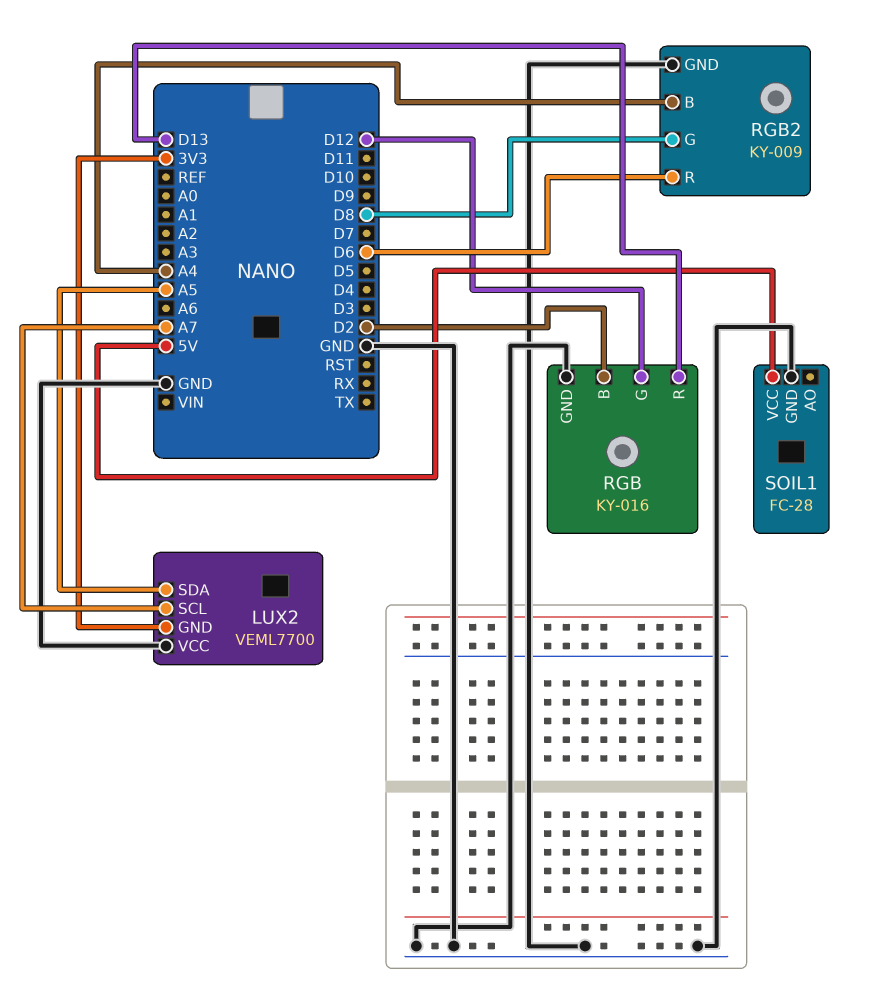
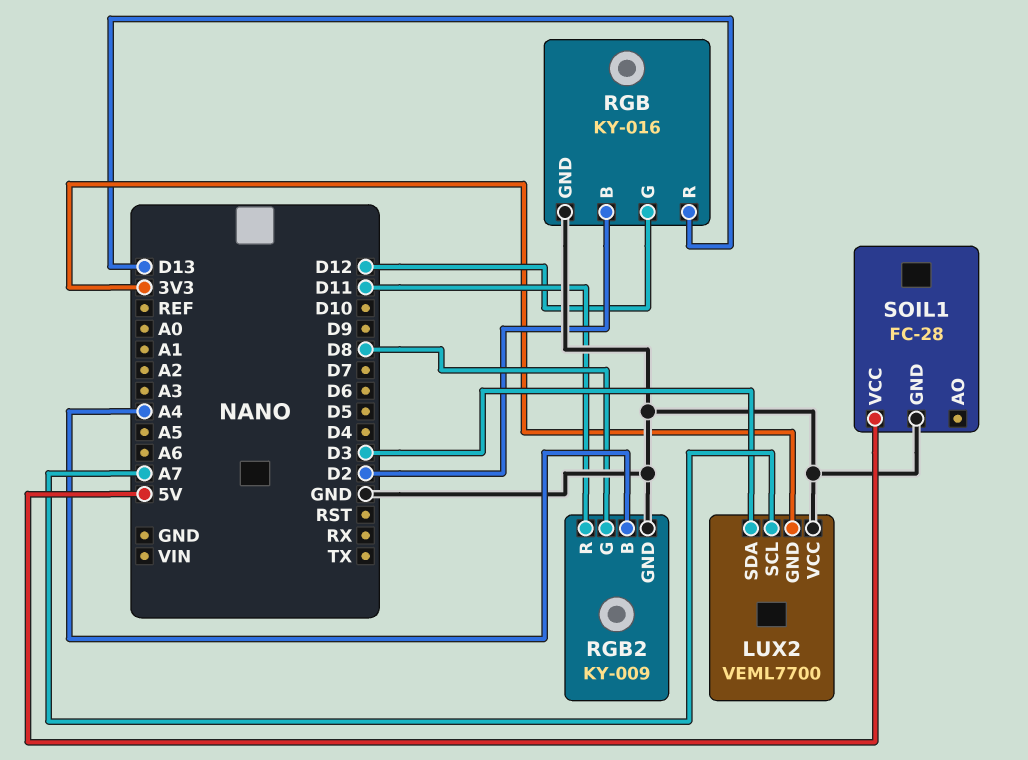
LUX2 pin SDA: A5 -> D3
RGB2 pin R: D6 -> D11

